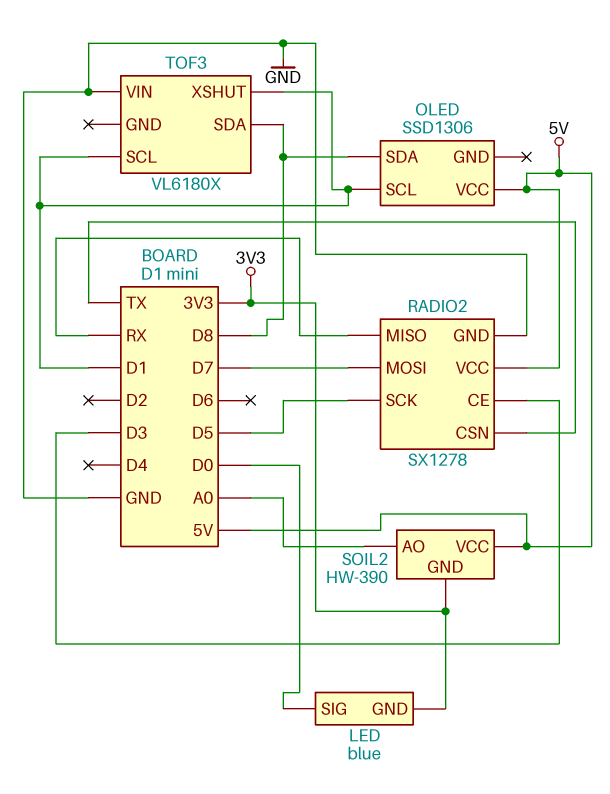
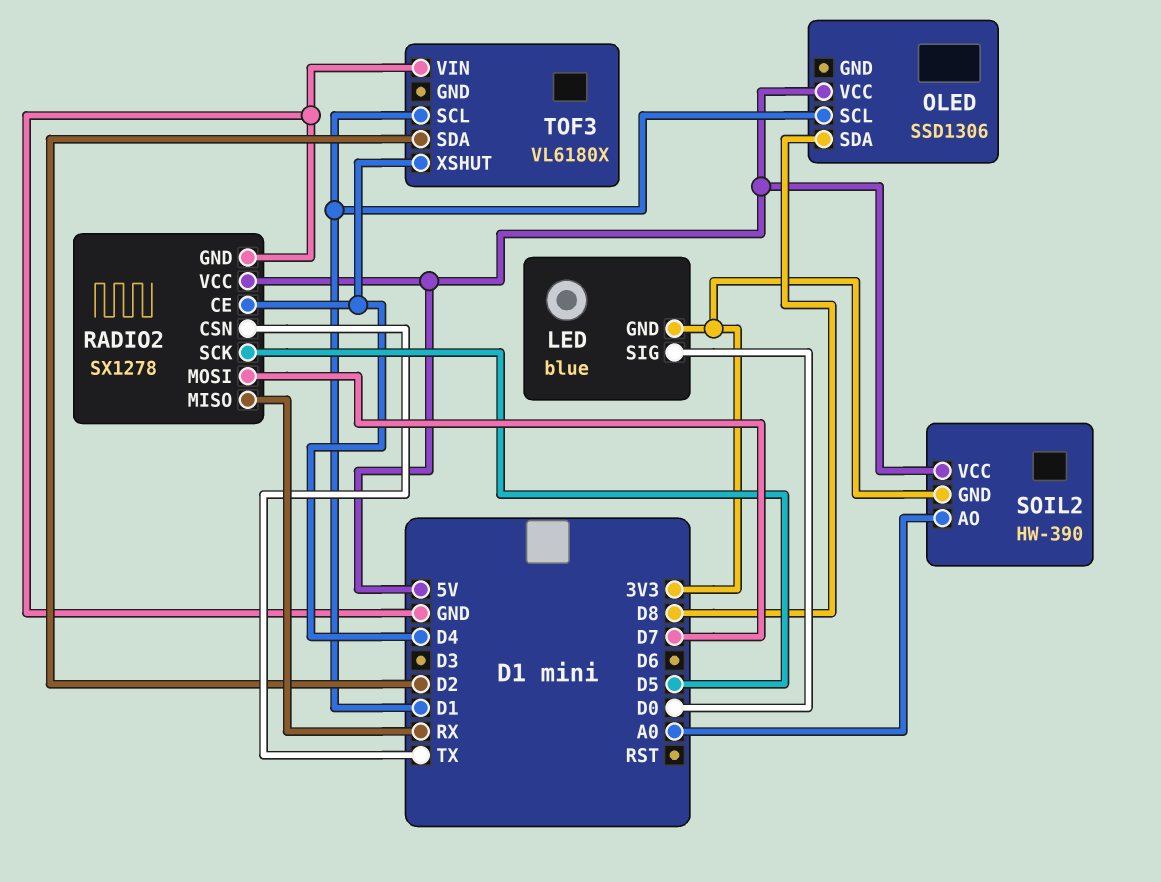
RADIO2 pin CE: D3 -> D4
TOF3 pin SDA: D8 -> D2
TOF3 pin XSHUT: D1 -> D4

